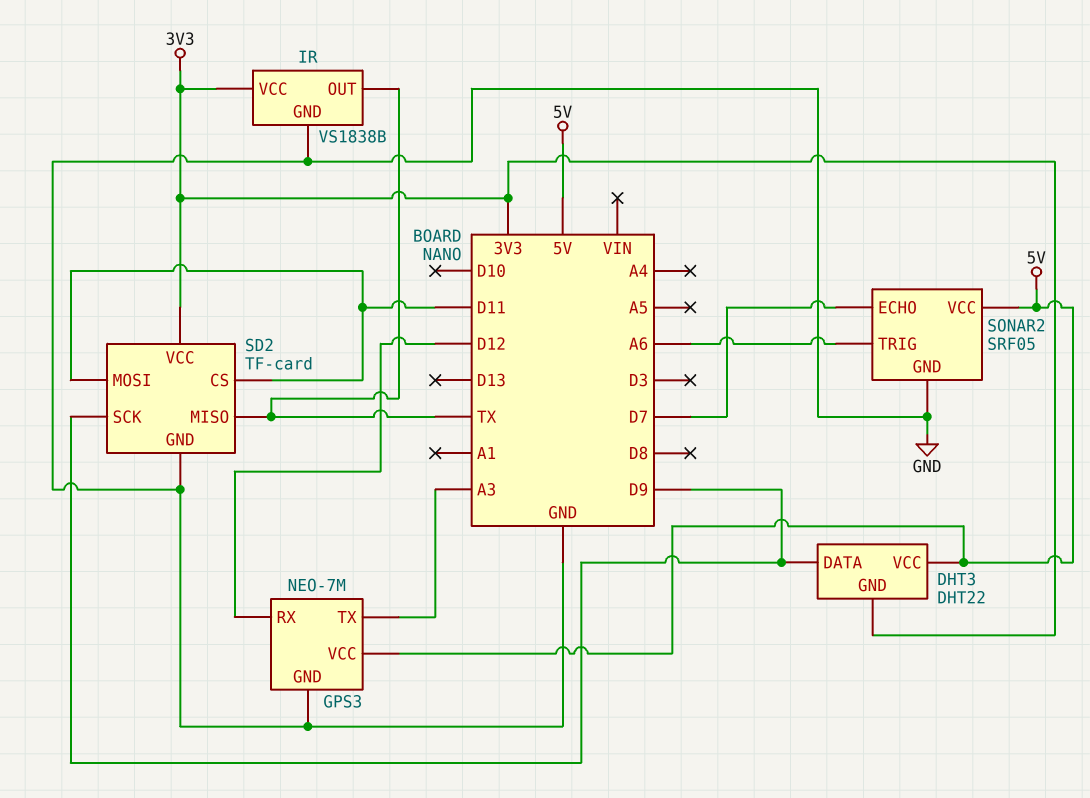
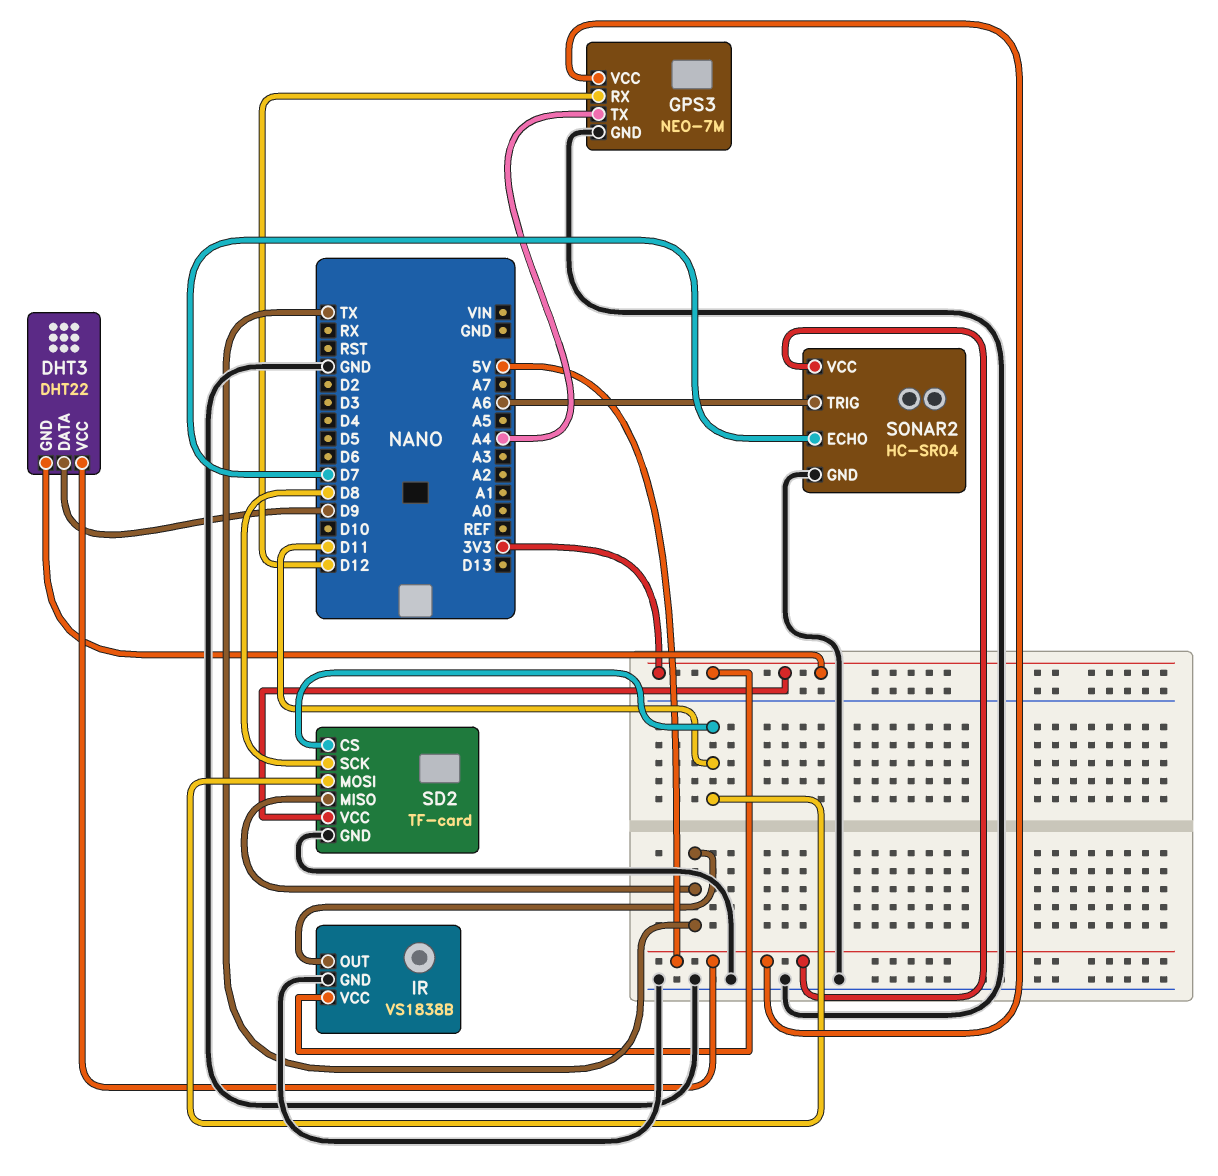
GPS3 pin TX: A3 -> A4
SD2 pin SCK: D9 -> D8
SONAR2: SRF05 -> HC-SR04

